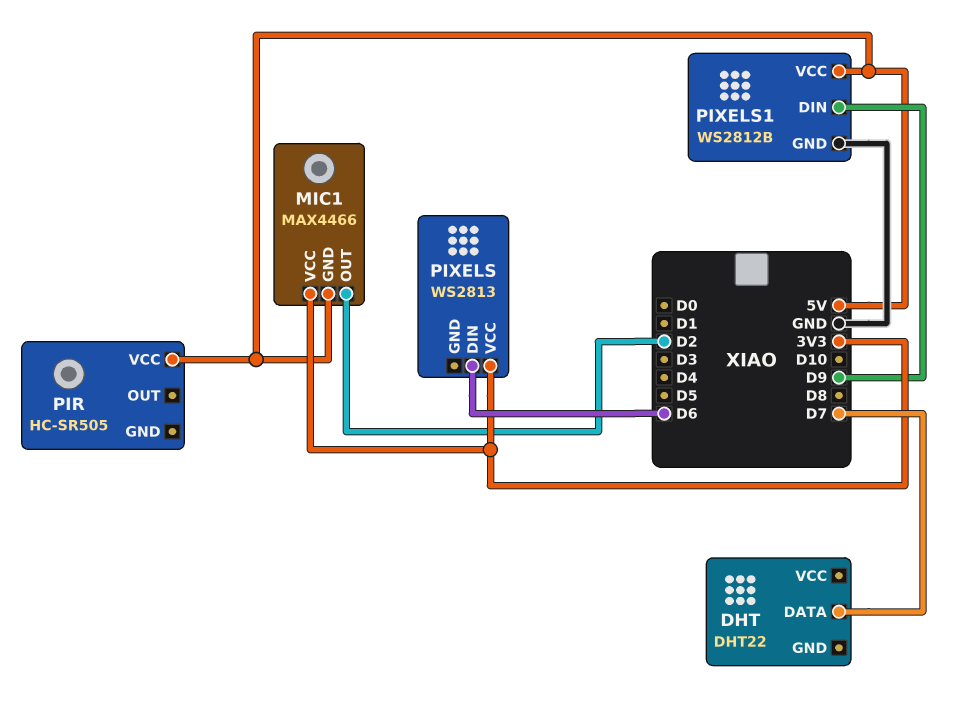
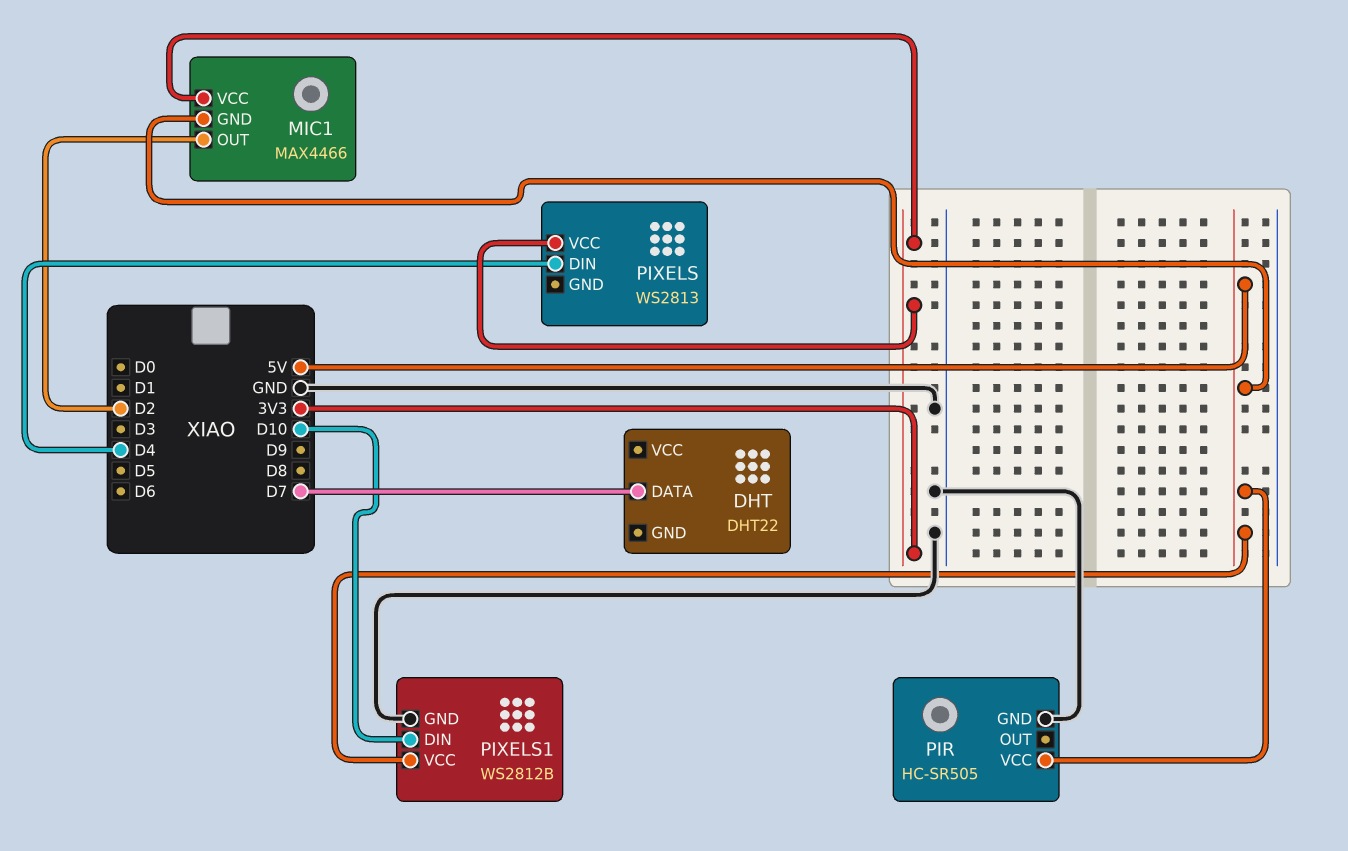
PIR pin GND: none -> GND
PIXELS pin DIN: D6 -> D4
PIXELS1 pin DIN: D9 -> D10

